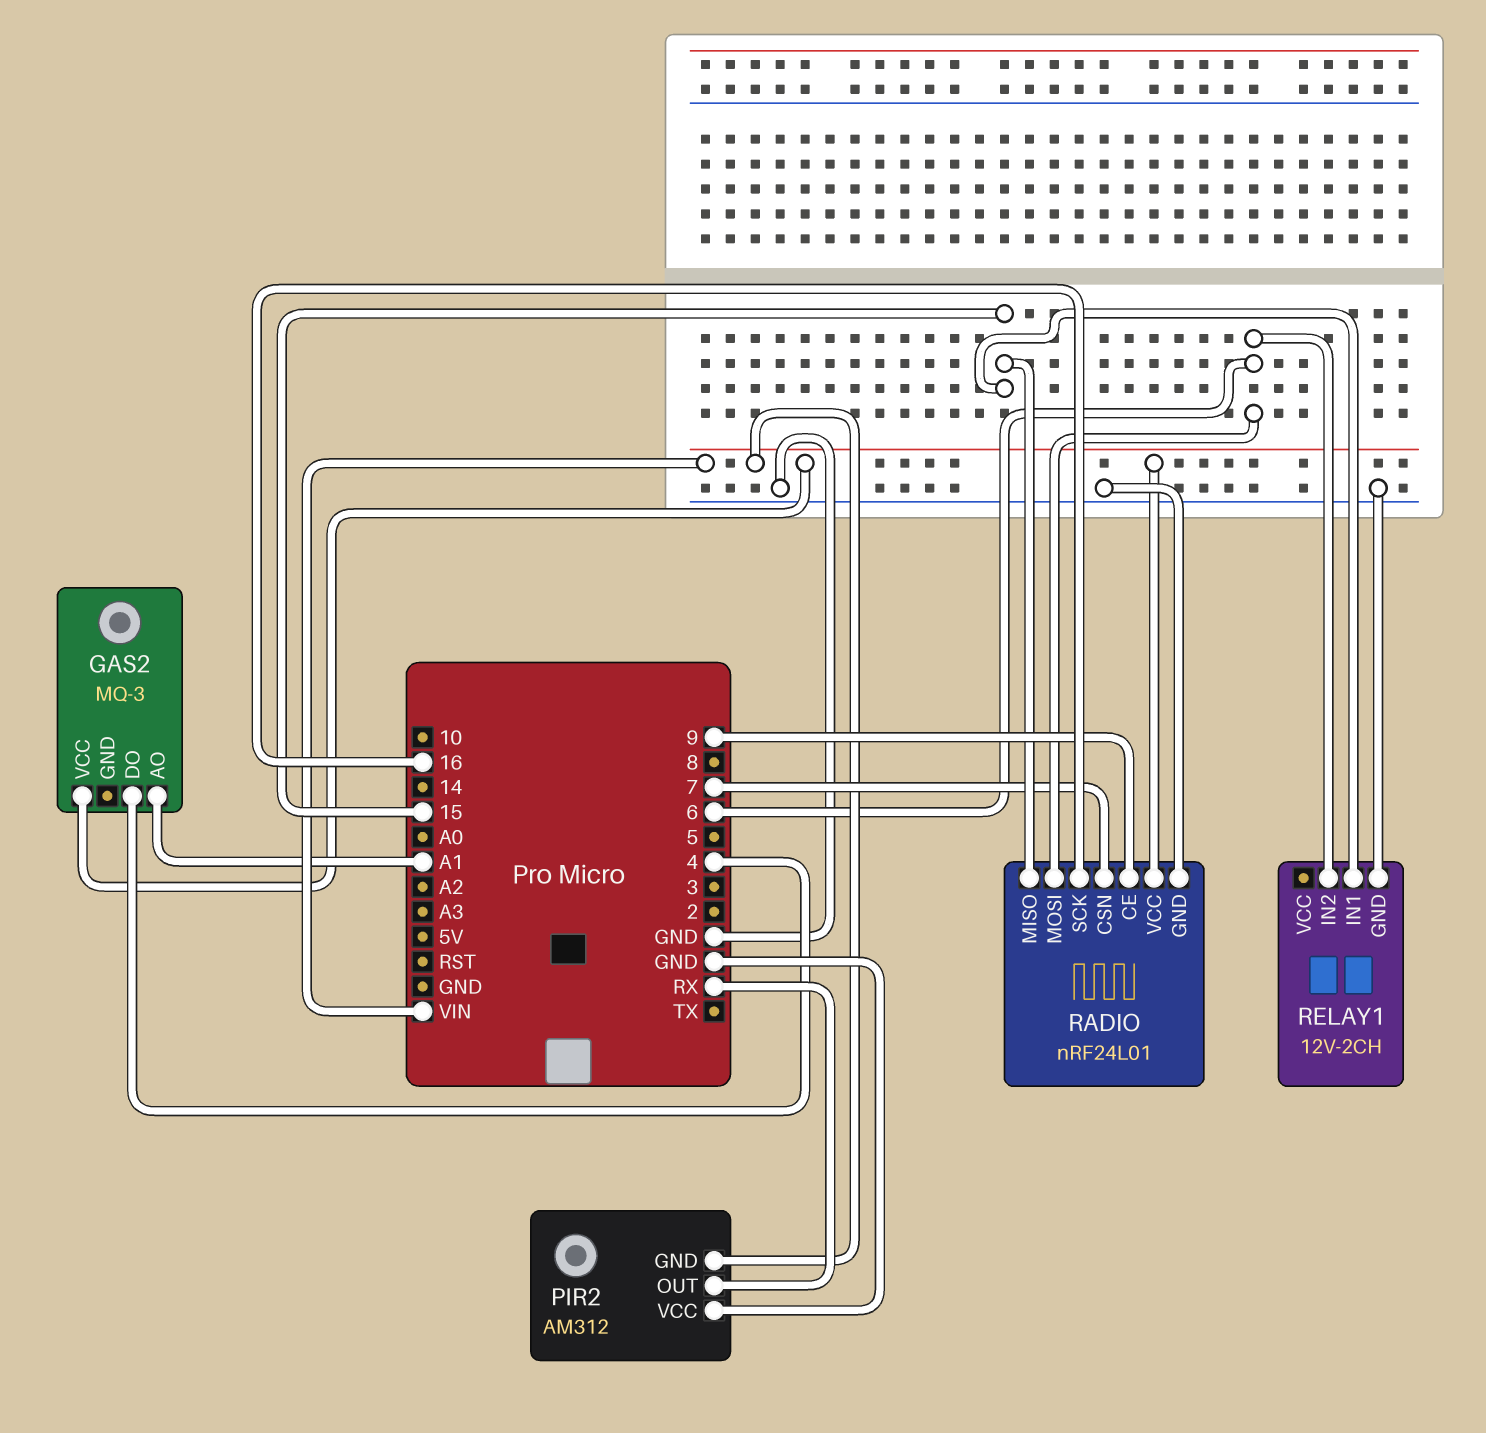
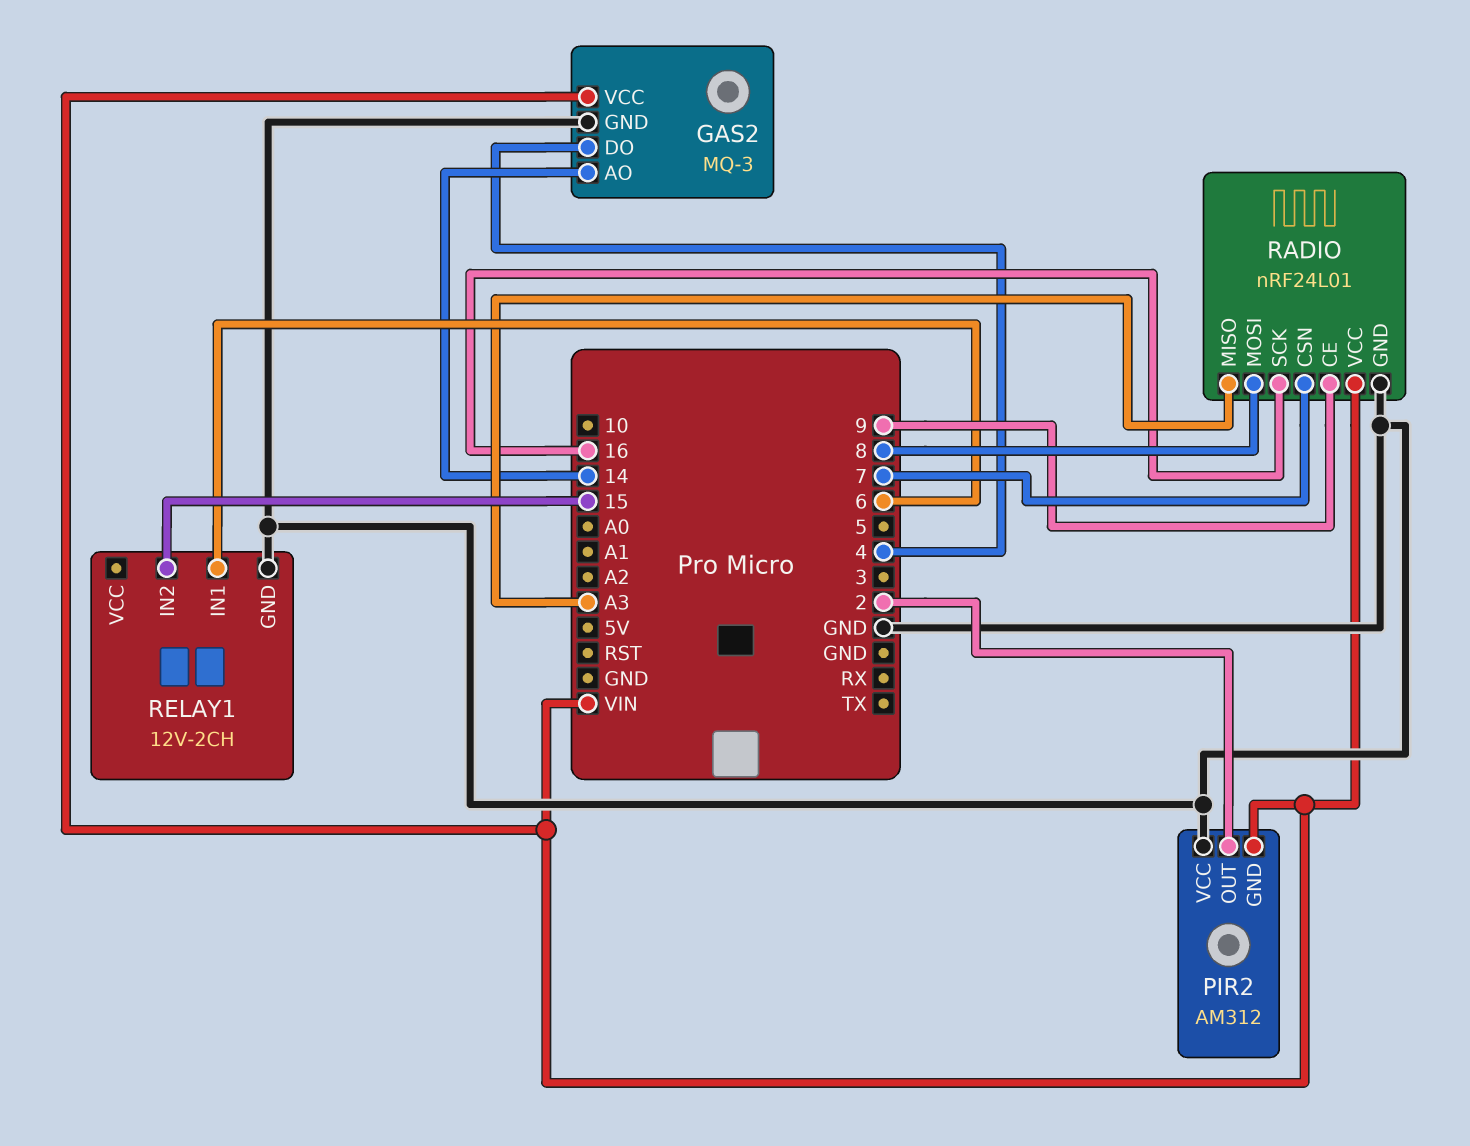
GAS2 pin AO: A1 -> 14
GAS2 pin GND: none -> GND
PIR2 pin OUT: RX -> 2
RADIO pin MISO: 15 -> A3
RADIO pin MOSI: 6 -> 8
RELAY1 pin IN1: 15 -> 6
RELAY1 pin IN2: 6 -> 15

